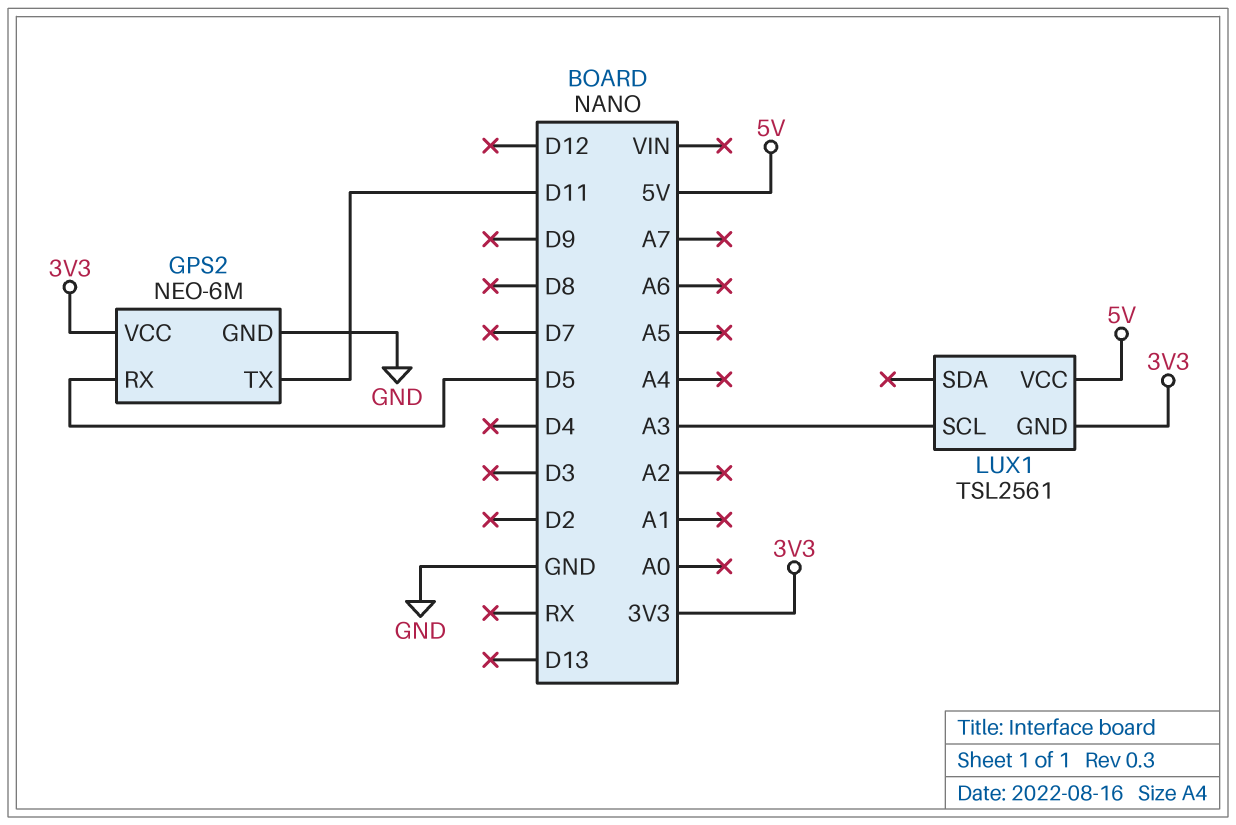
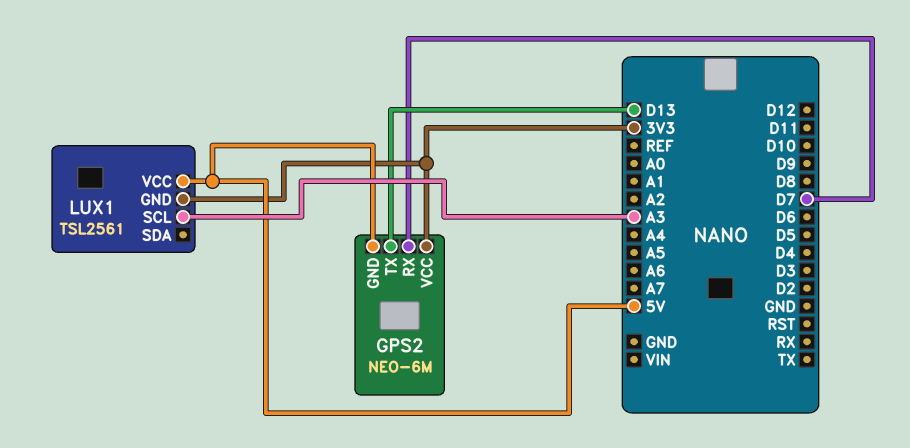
GPS2 pin GND: GND -> 5V
GPS2 pin RX: D5 -> D7
GPS2 pin TX: D11 -> D13

